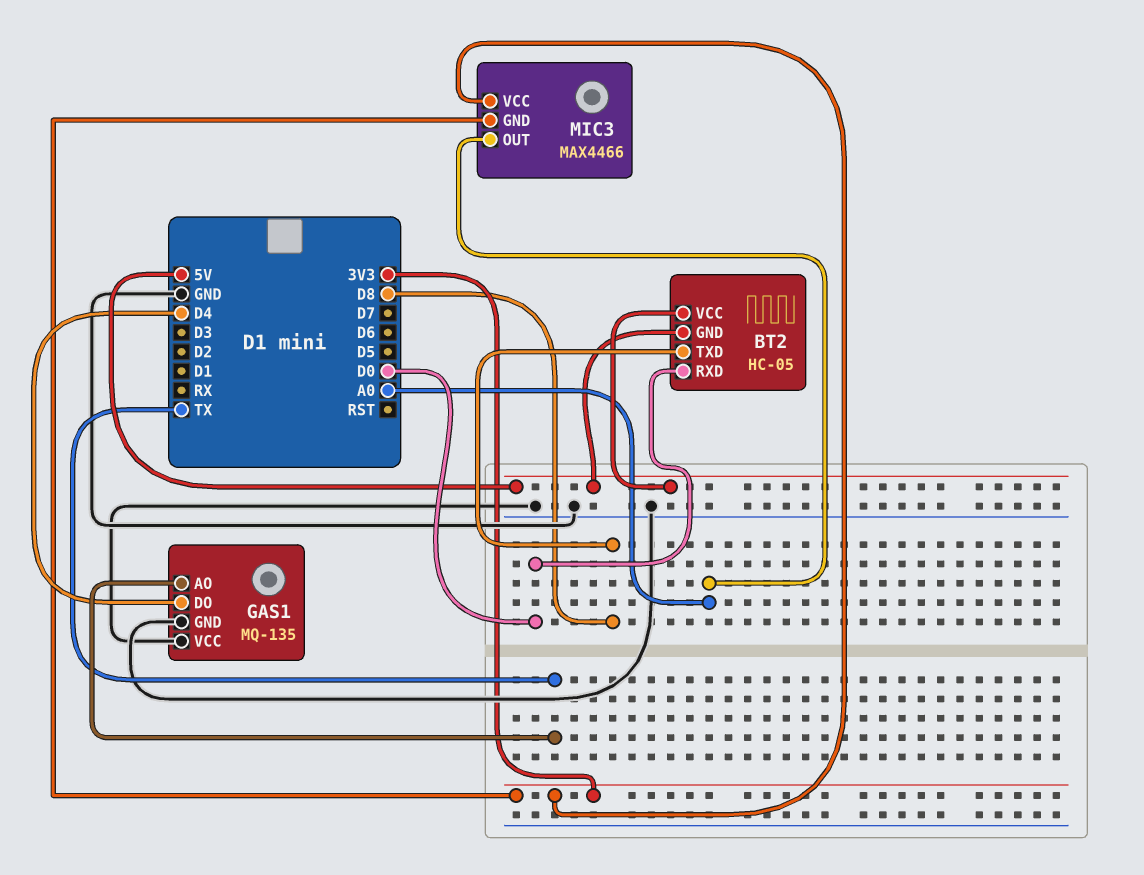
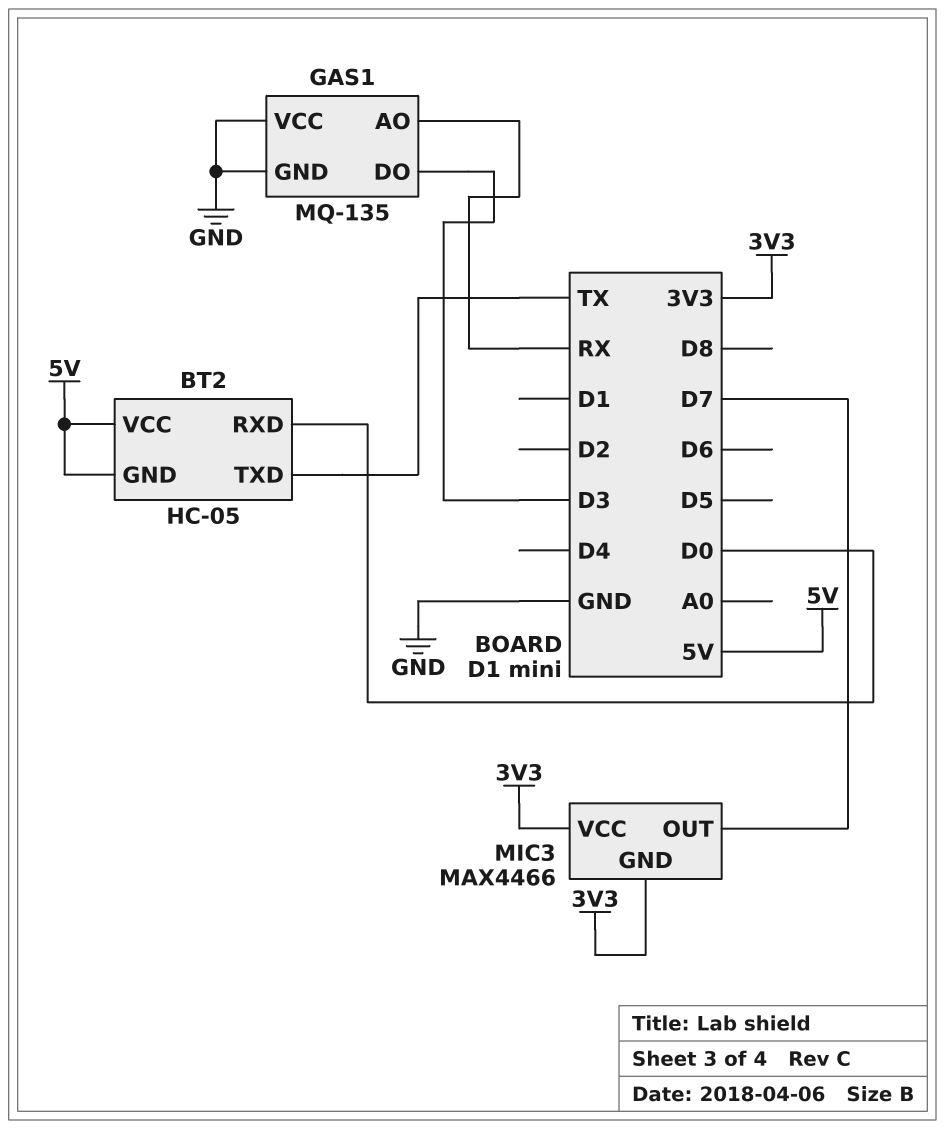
BT2 pin TXD: D8 -> TX
GAS1 pin AO: TX -> RX
GAS1 pin DO: D4 -> D3
MIC3 pin OUT: A0 -> D7

